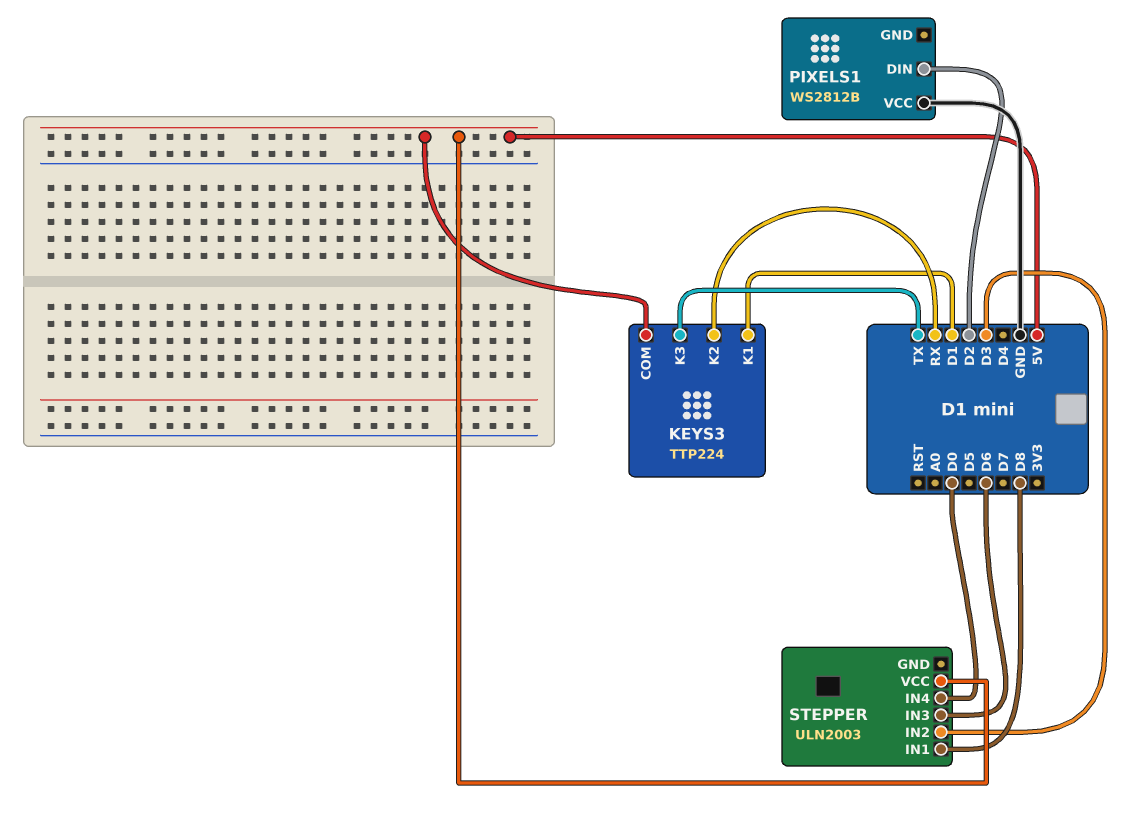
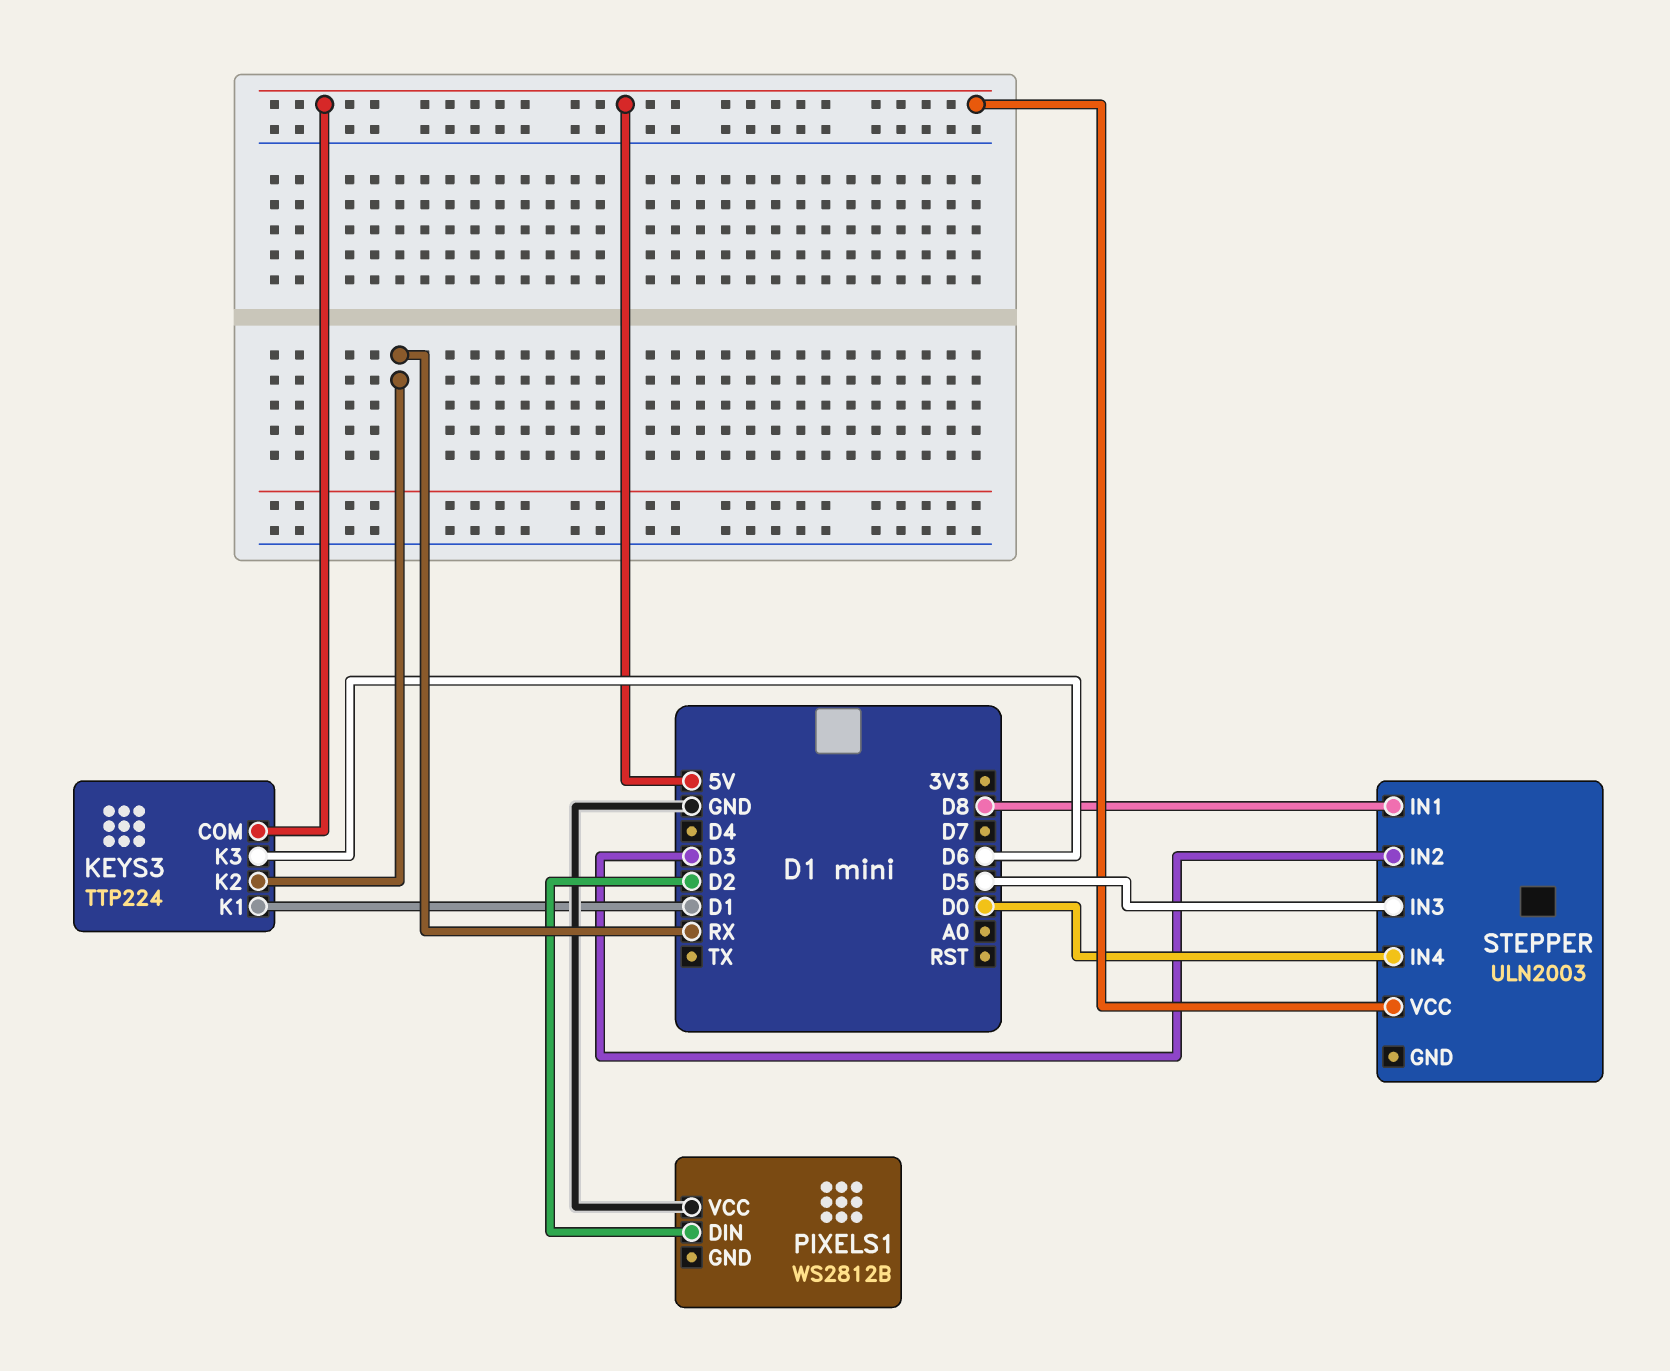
KEYS3 pin K3: TX -> D6
STEPPER pin IN3: D6 -> D5

